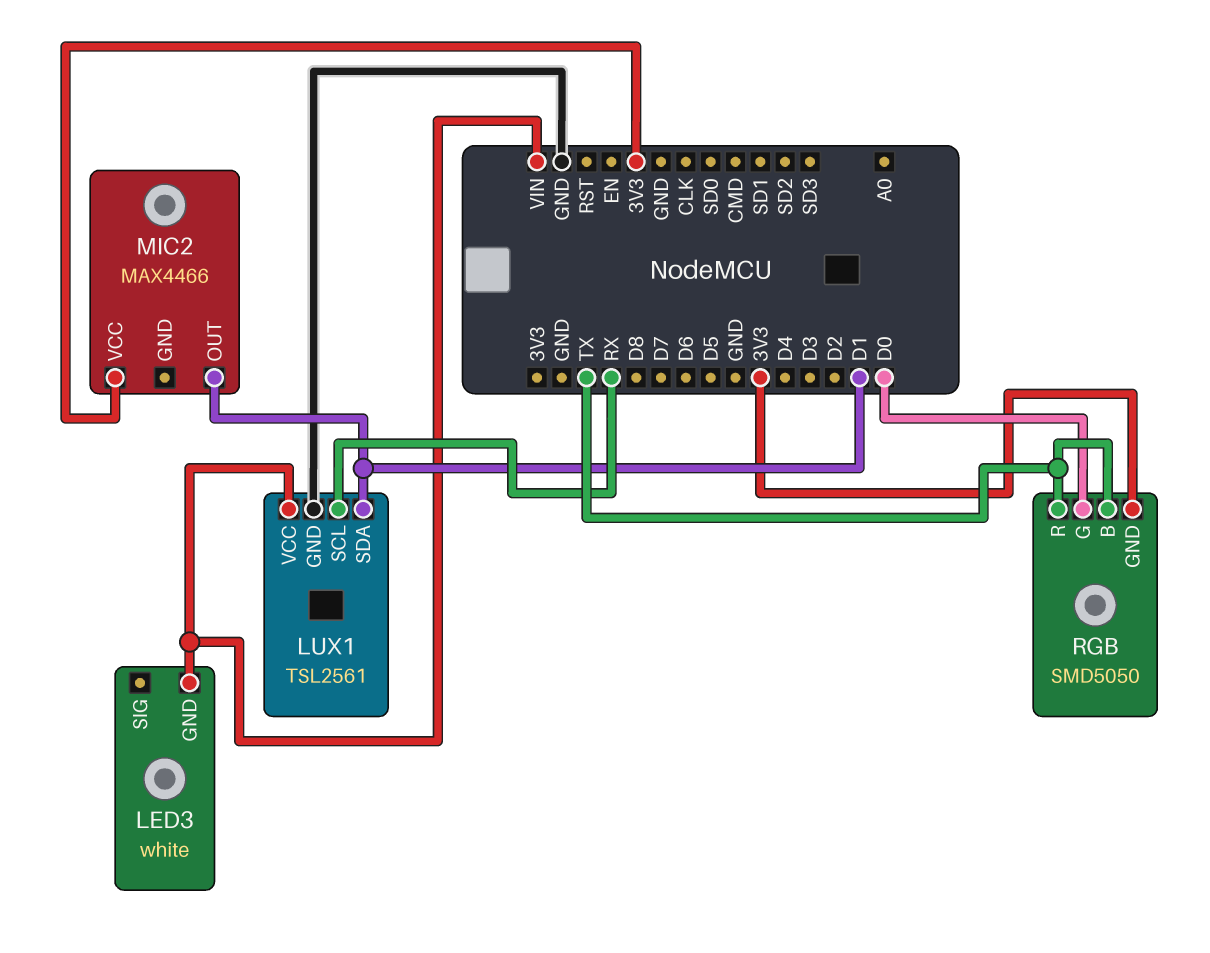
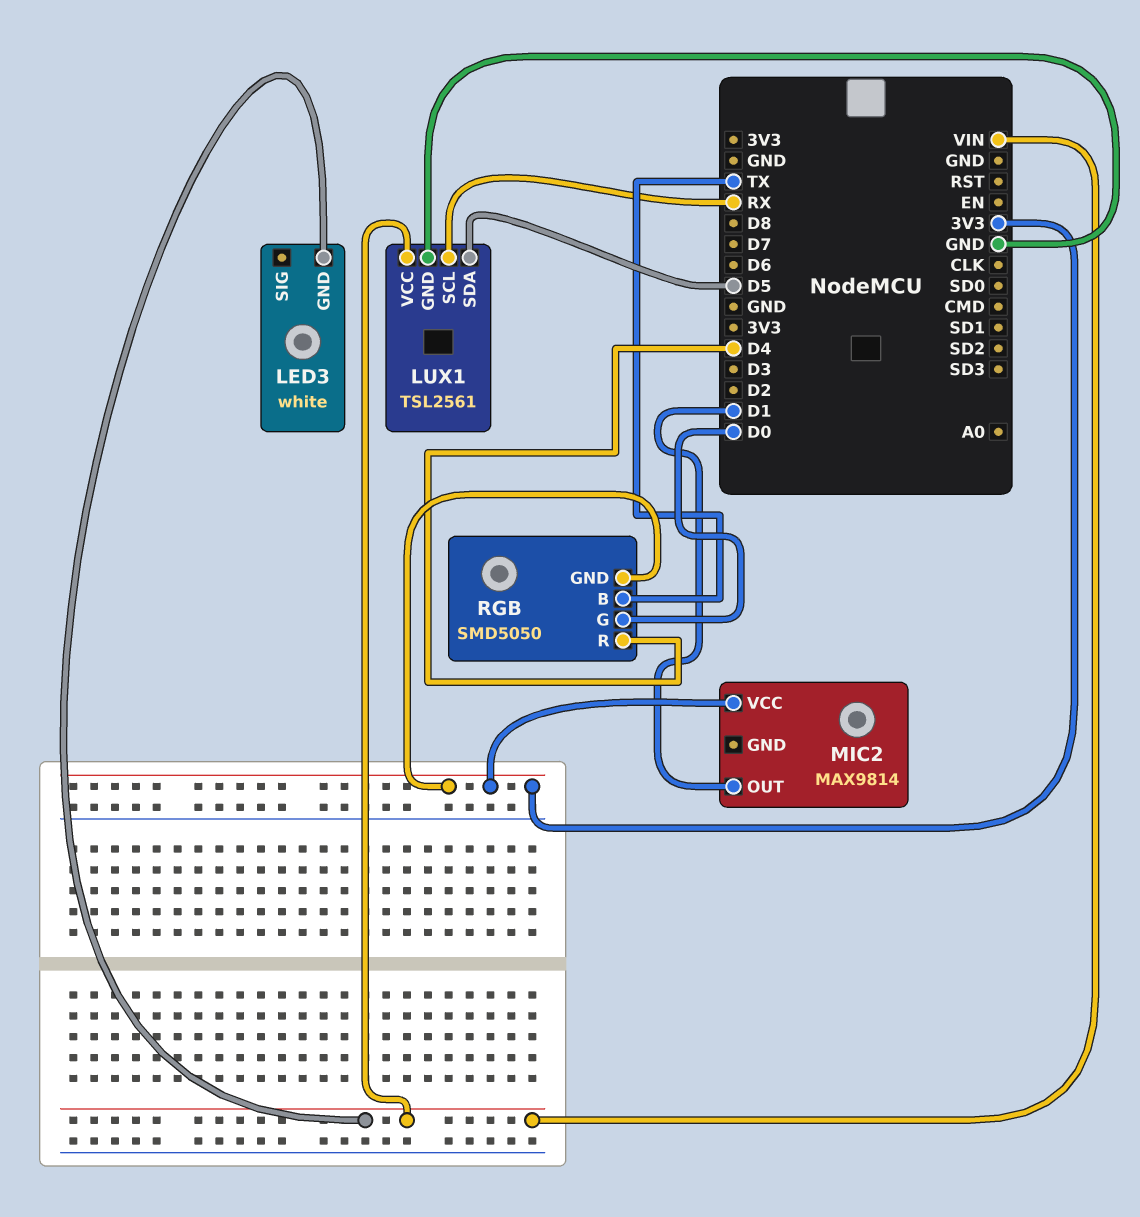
LUX1 pin SDA: D1 -> D5
MIC2: MAX4466 -> MAX9814
RGB pin R: TX -> D4

